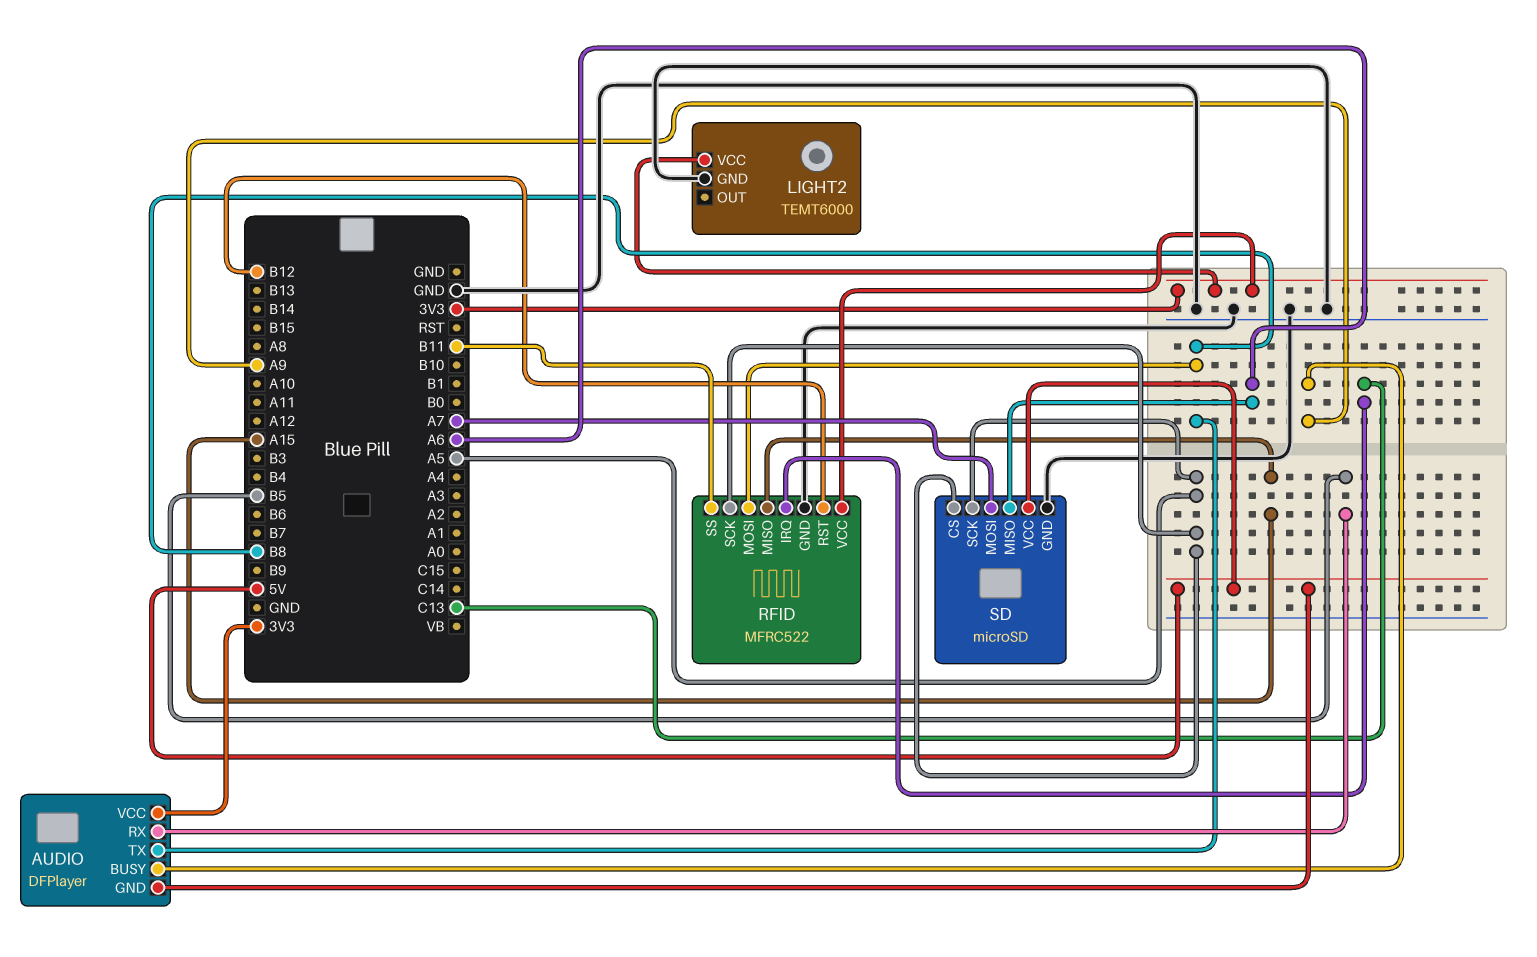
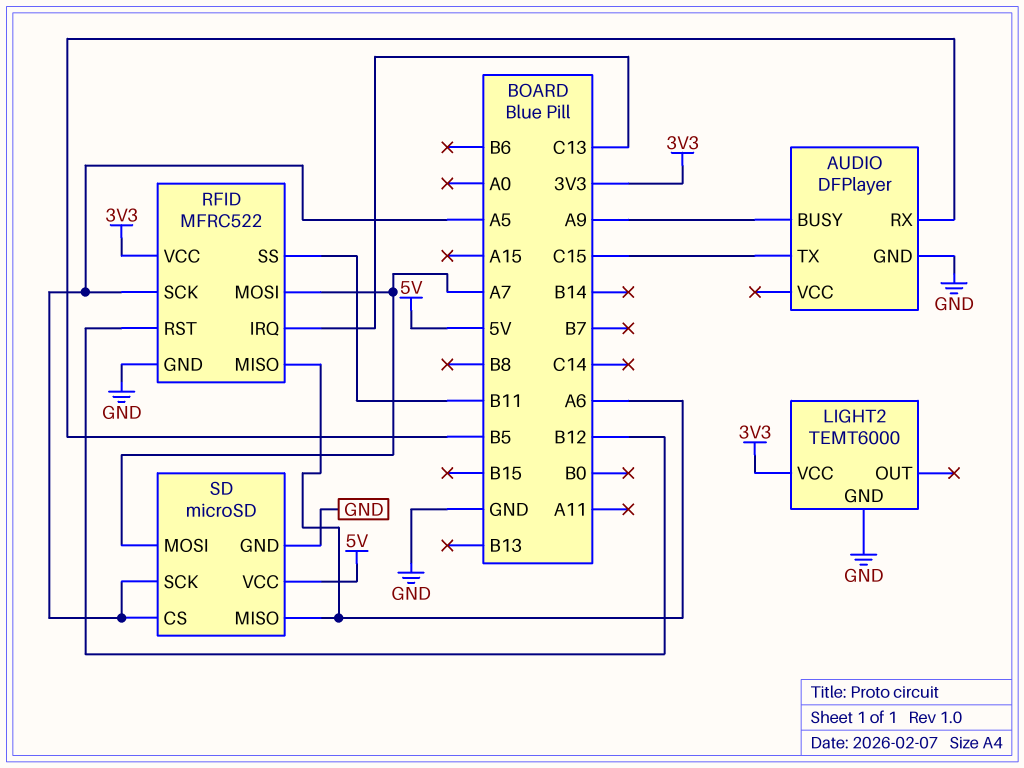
AUDIO pin GND: 5V -> GND
AUDIO pin TX: B8 -> C15
AUDIO pin VCC: 3V3 -> none
RFID pin MISO: A15 -> A6
RFID pin MOSI: B8 -> A7

